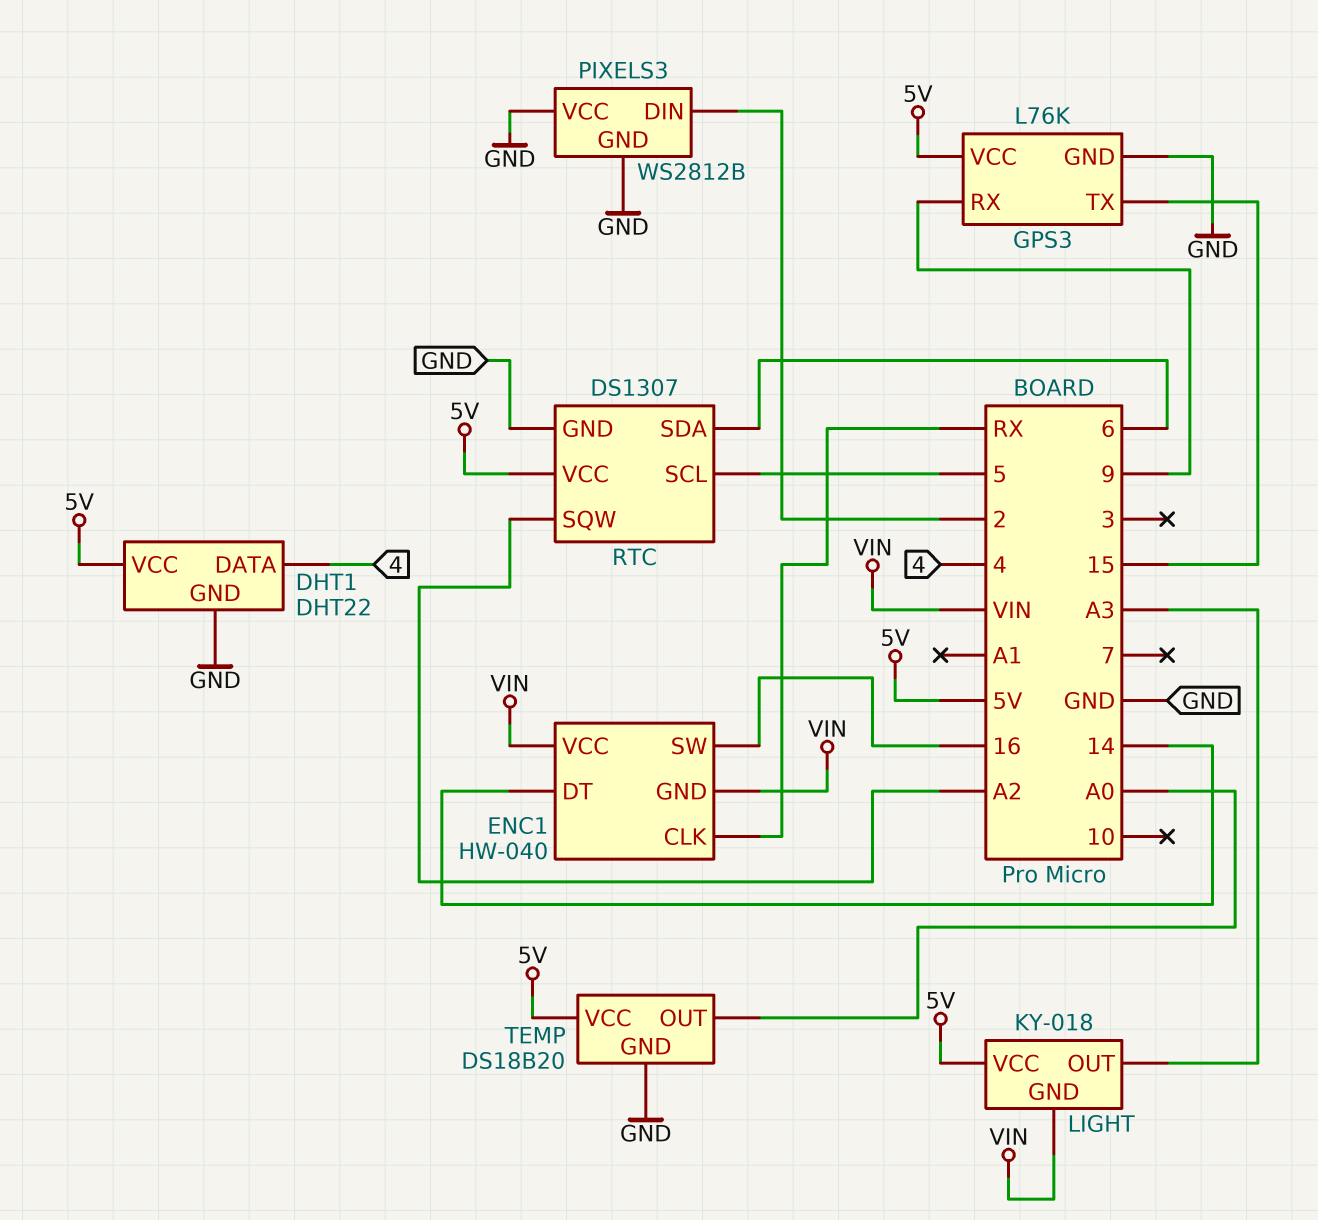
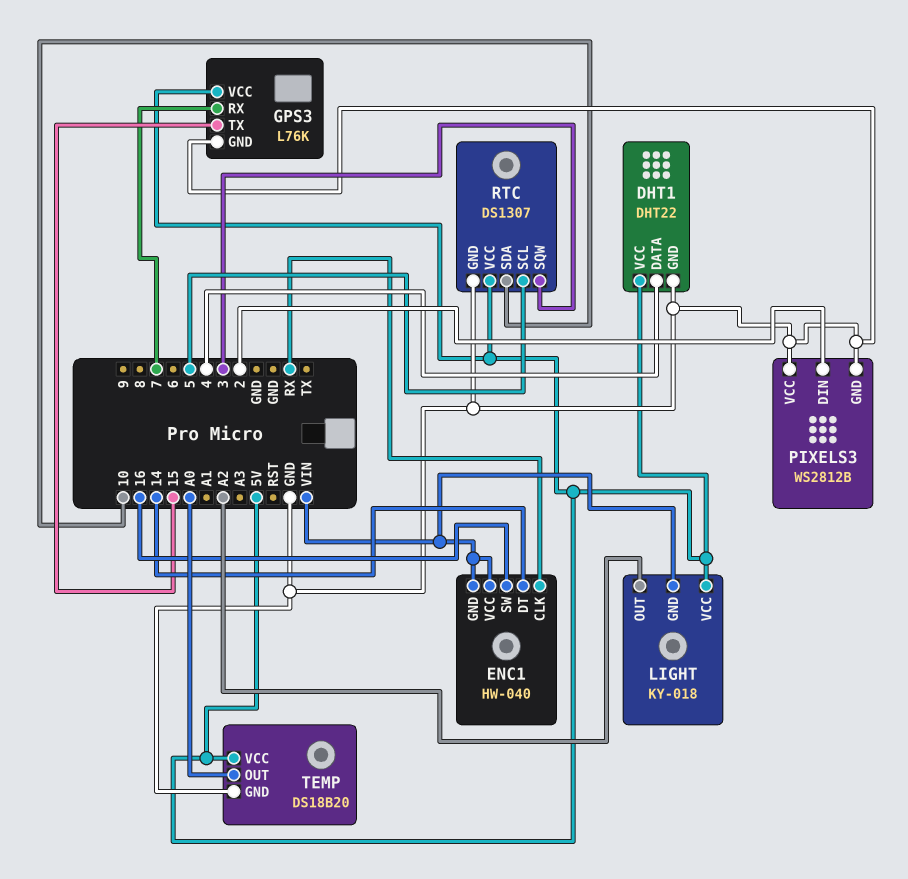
GPS3 pin RX: 9 -> 7
LIGHT pin OUT: A3 -> A2
RTC pin SDA: 6 -> 10
RTC pin SQW: A2 -> 3

